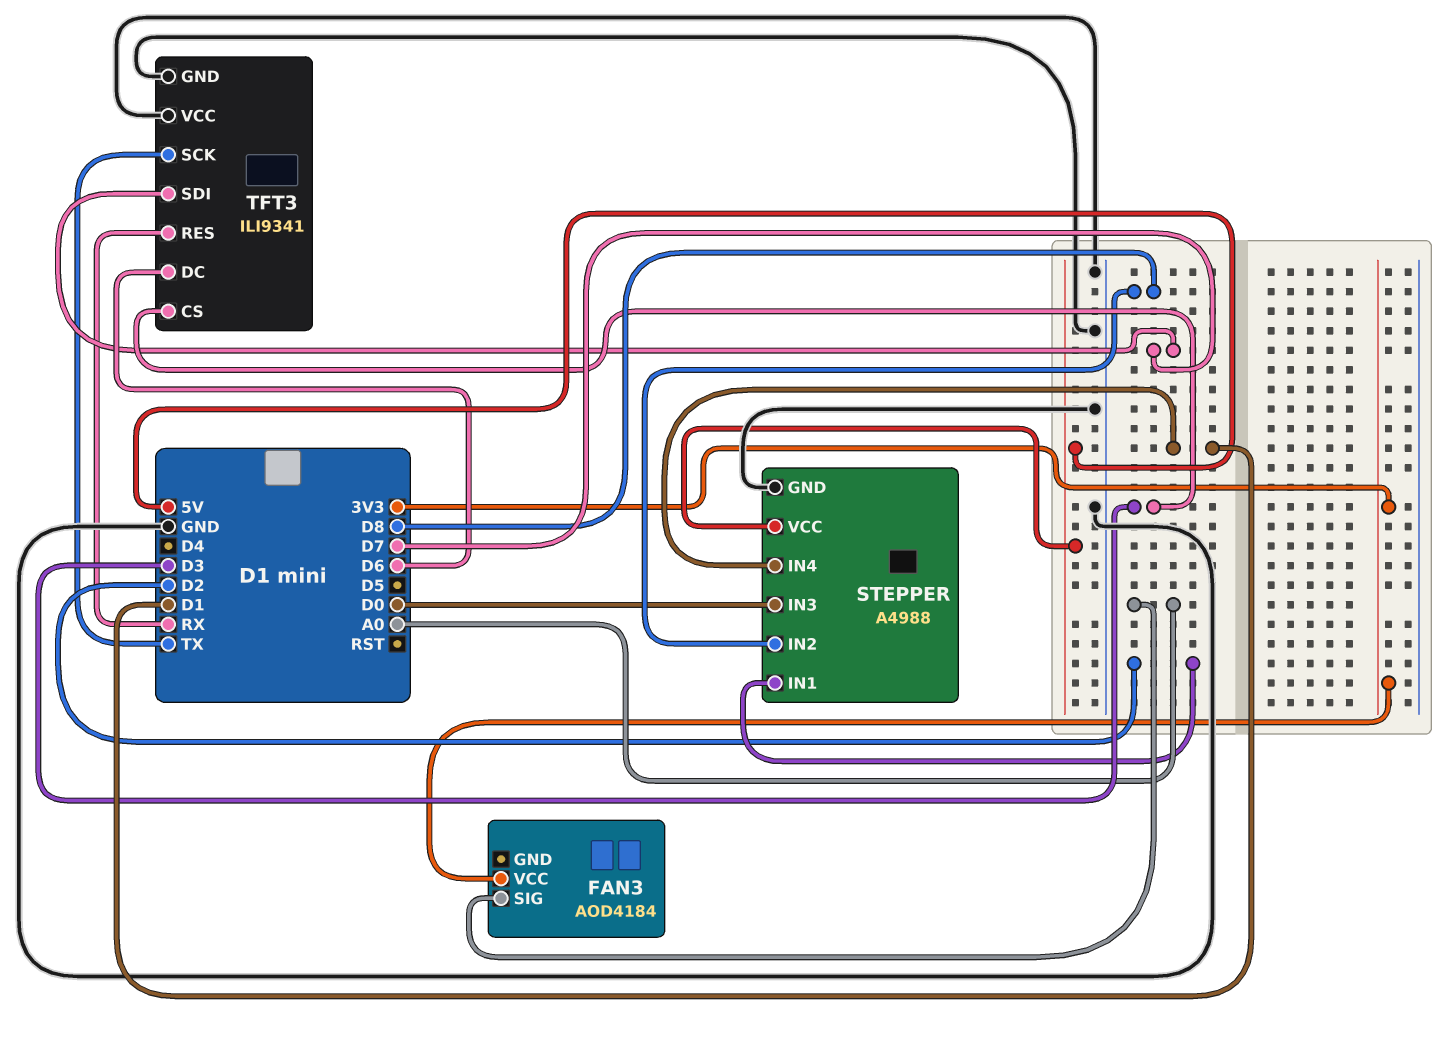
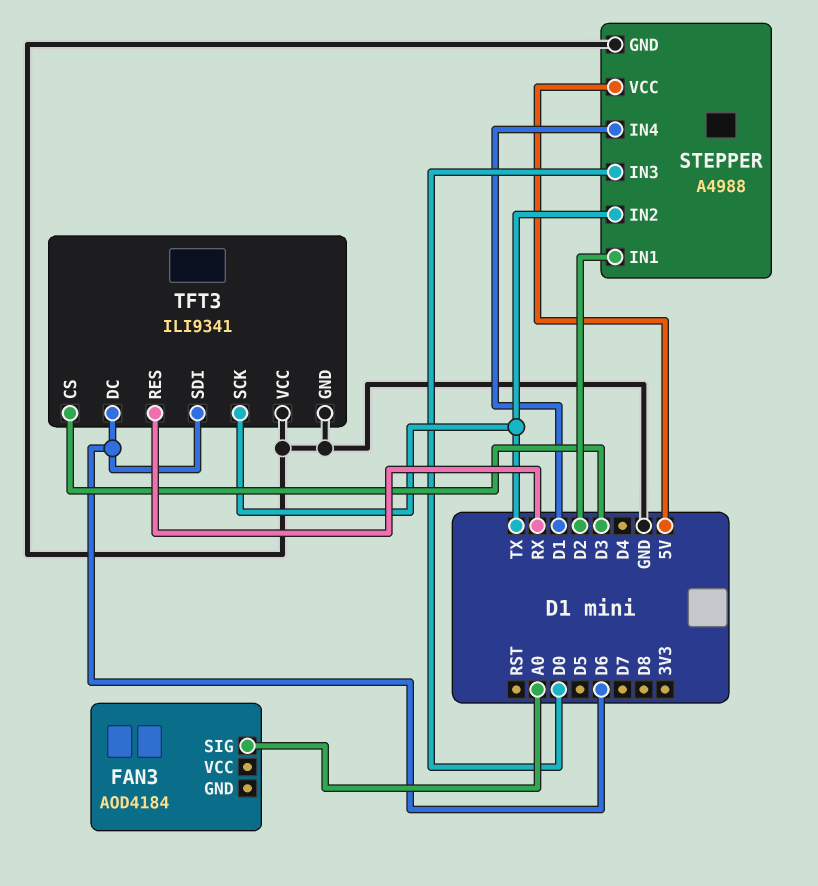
FAN3 pin VCC: 3V3 -> none
STEPPER pin IN2: D8 -> TX
TFT3 pin SDI: D7 -> D6

